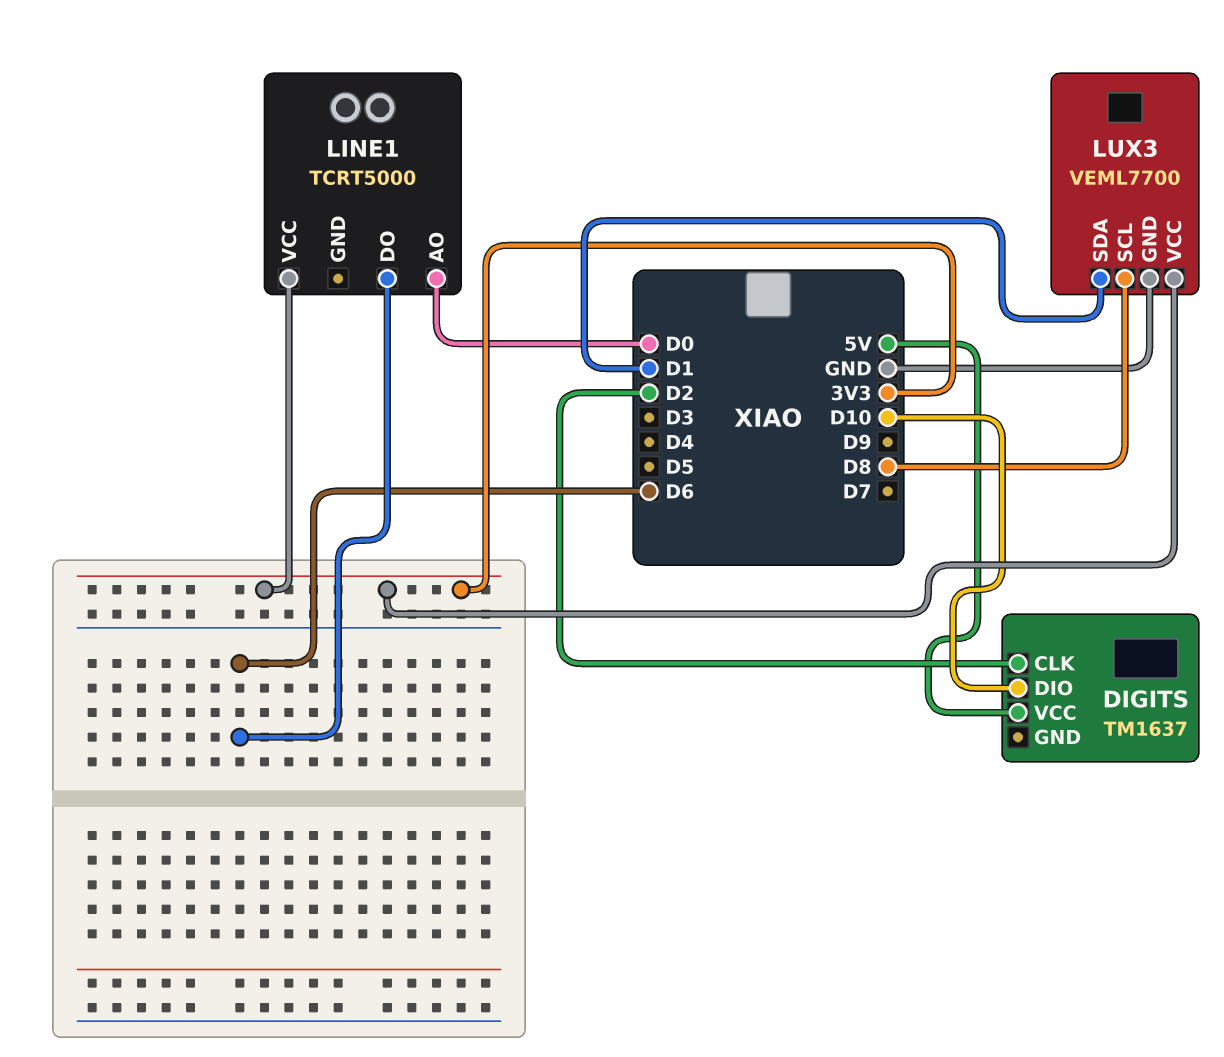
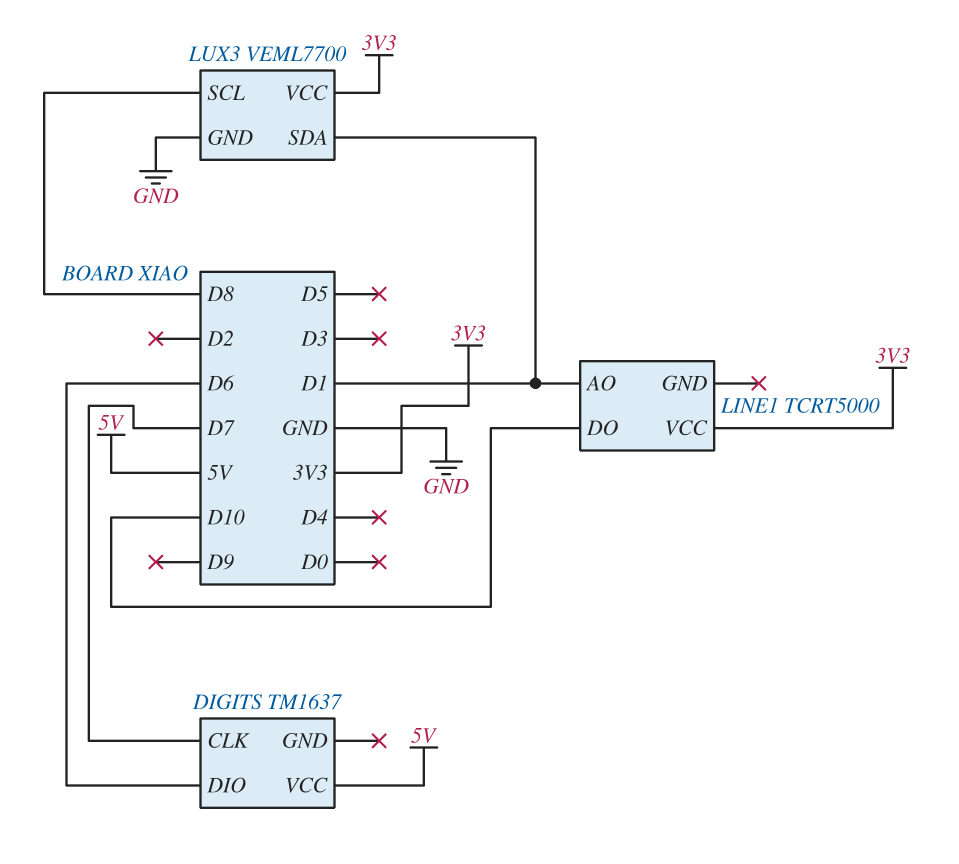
DIGITS pin CLK: D2 -> D7
DIGITS pin DIO: D10 -> D6
LINE1 pin AO: D0 -> D1
LINE1 pin DO: D6 -> D10

